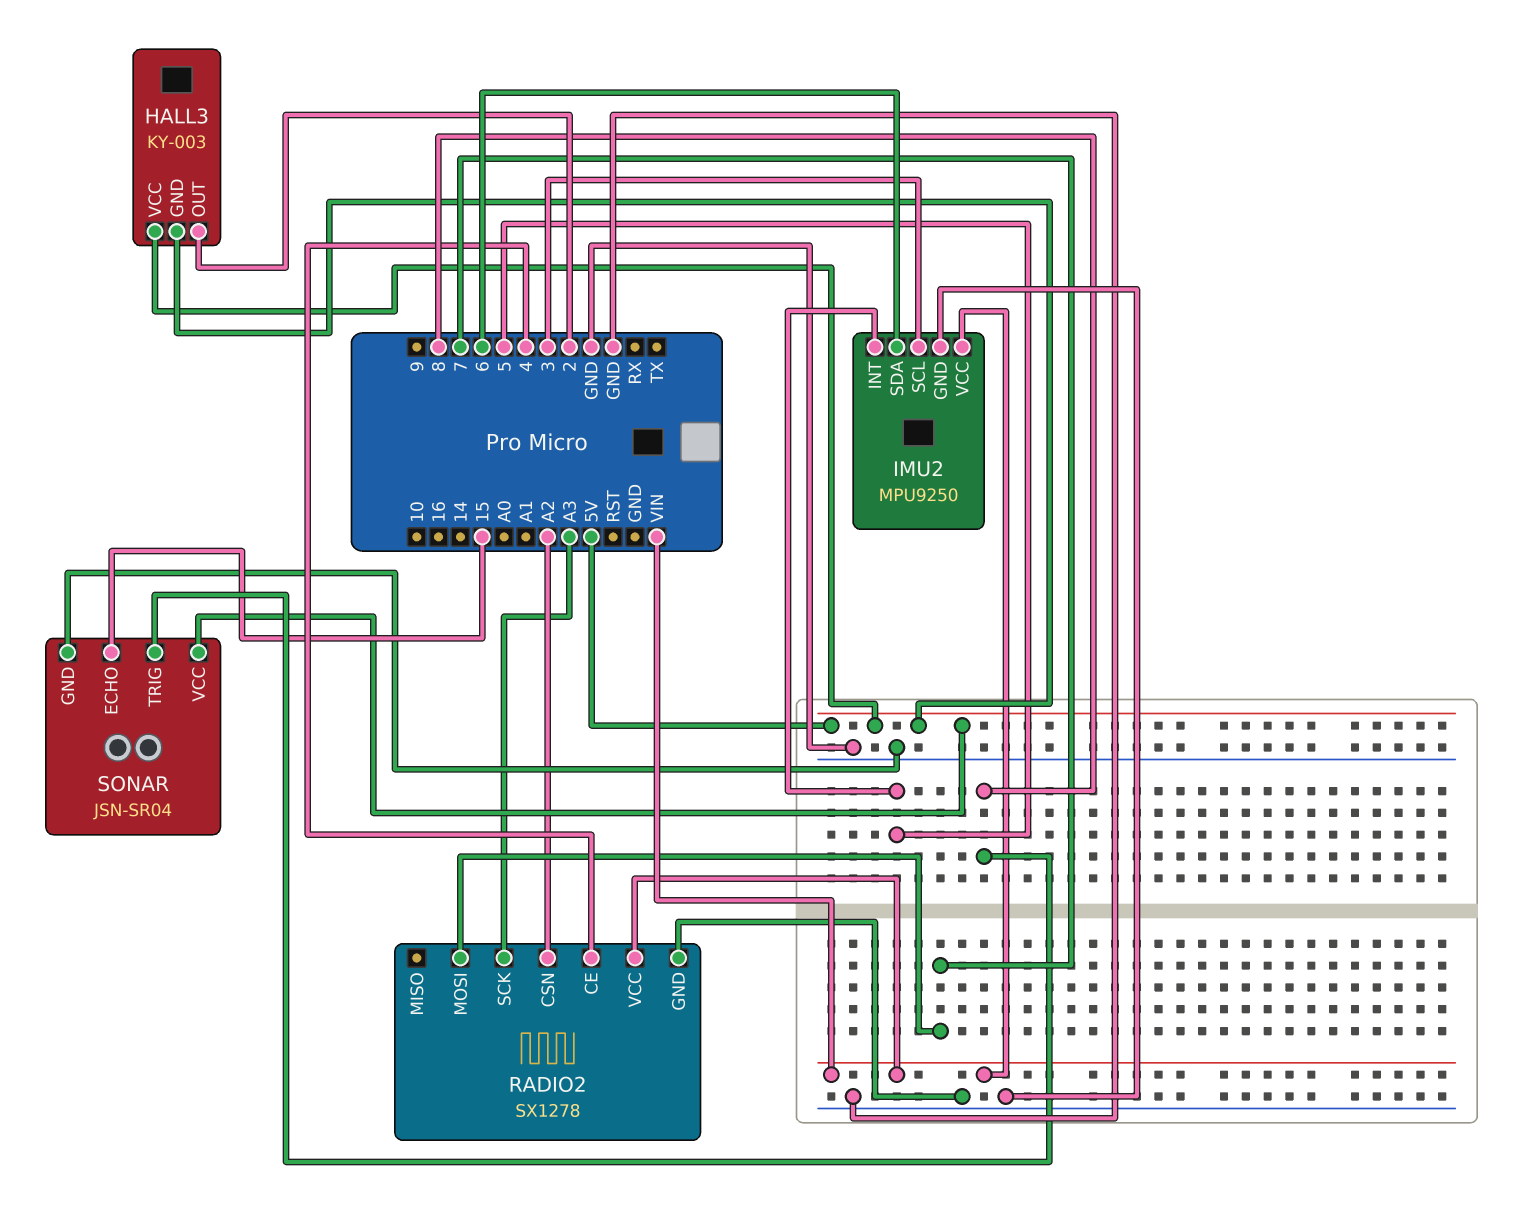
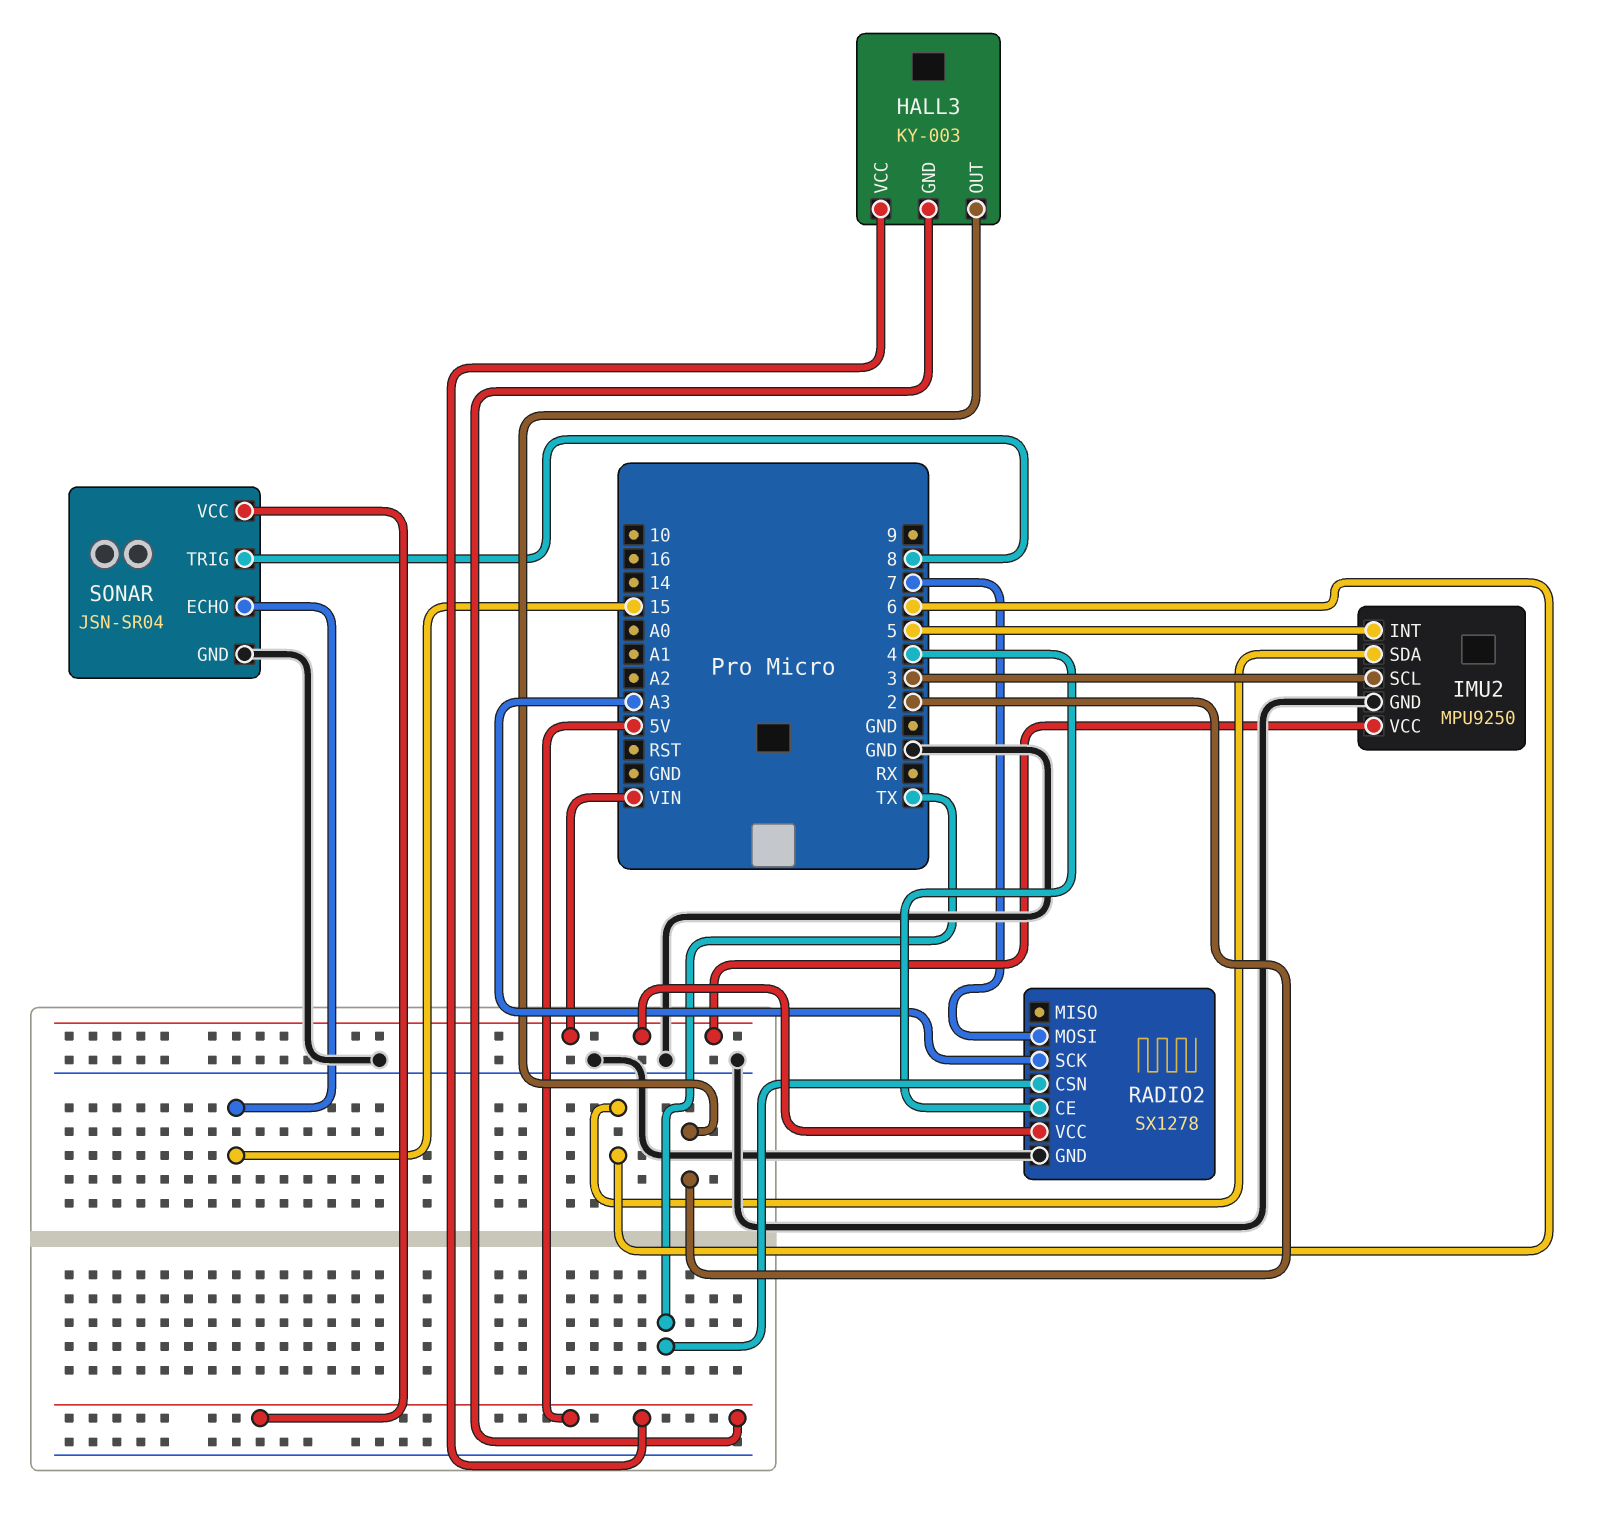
RADIO2 pin CSN: A2 -> TX

